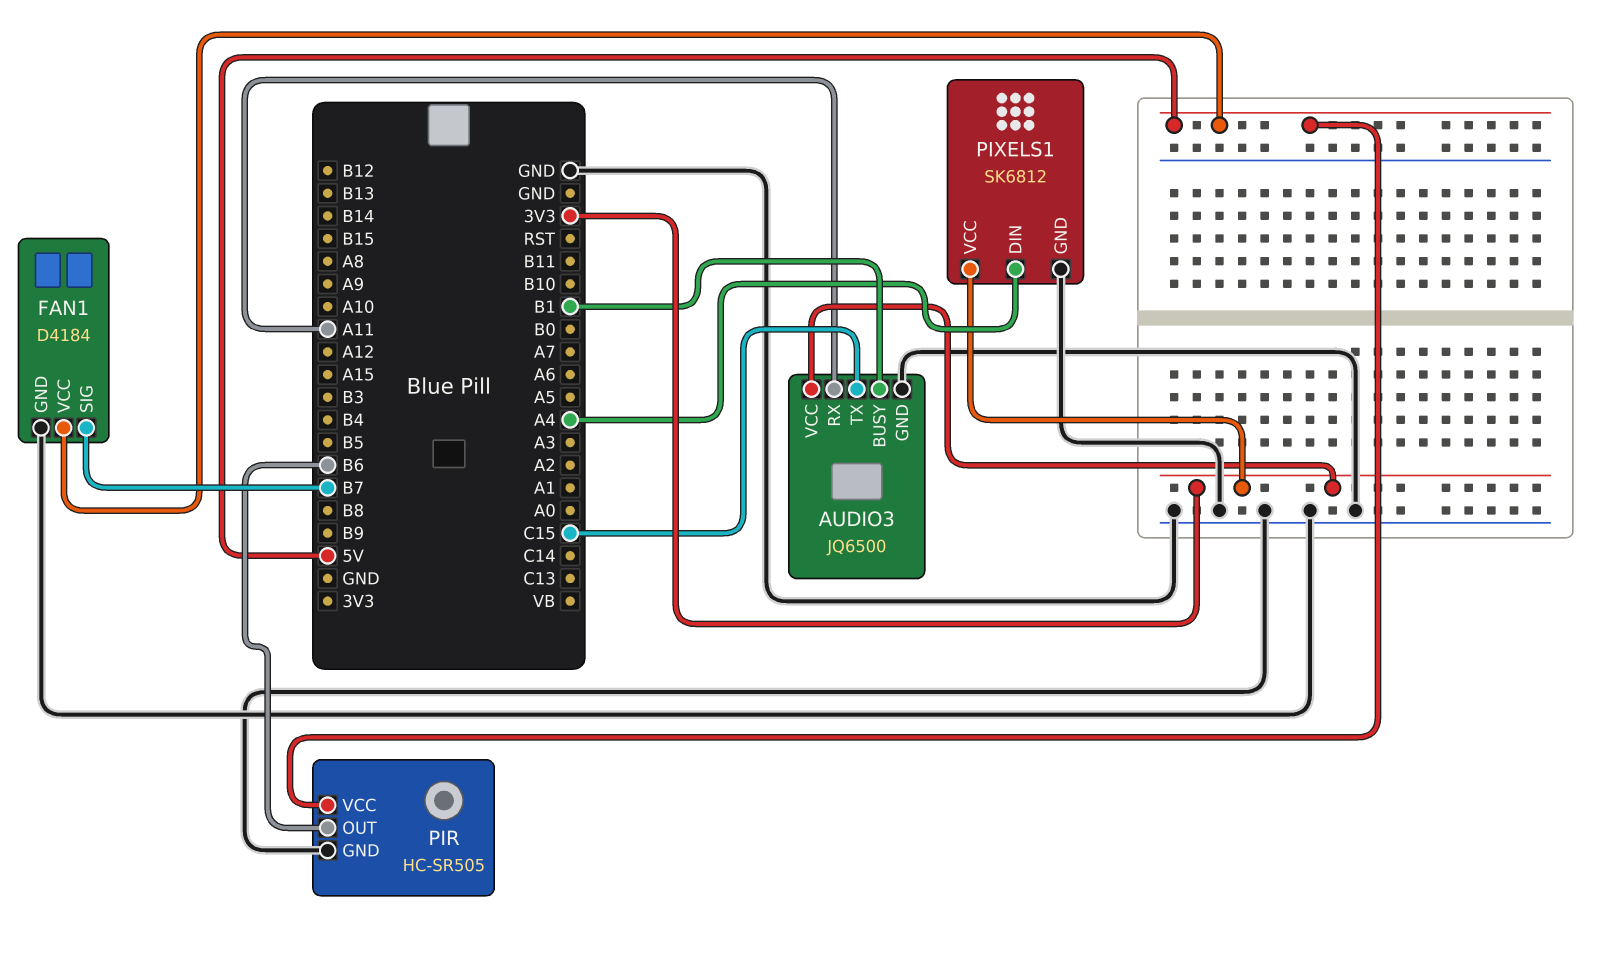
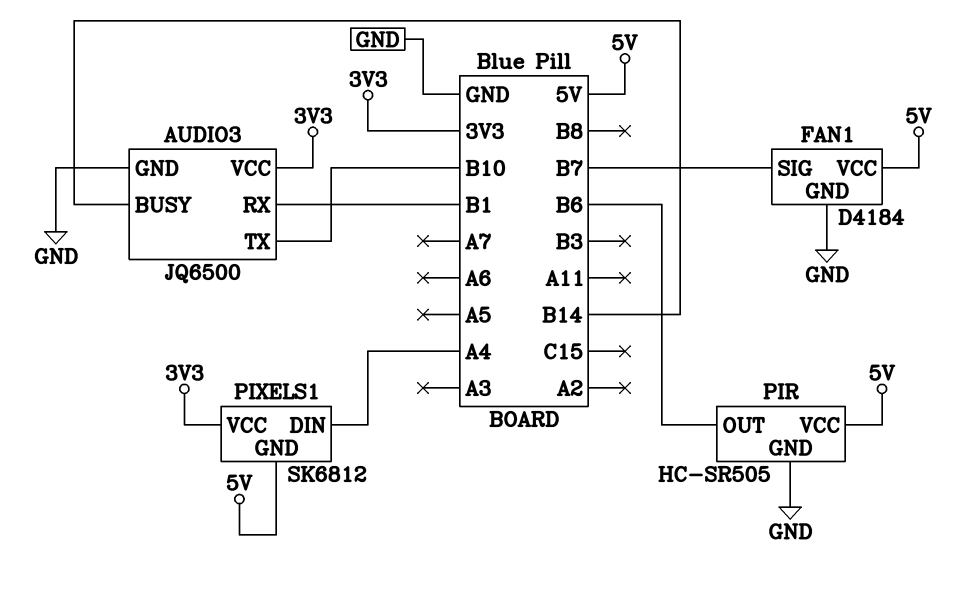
AUDIO3 pin BUSY: B1 -> B14
AUDIO3 pin RX: A11 -> B1
AUDIO3 pin TX: C15 -> B10
PIXELS1 pin GND: GND -> 5V

